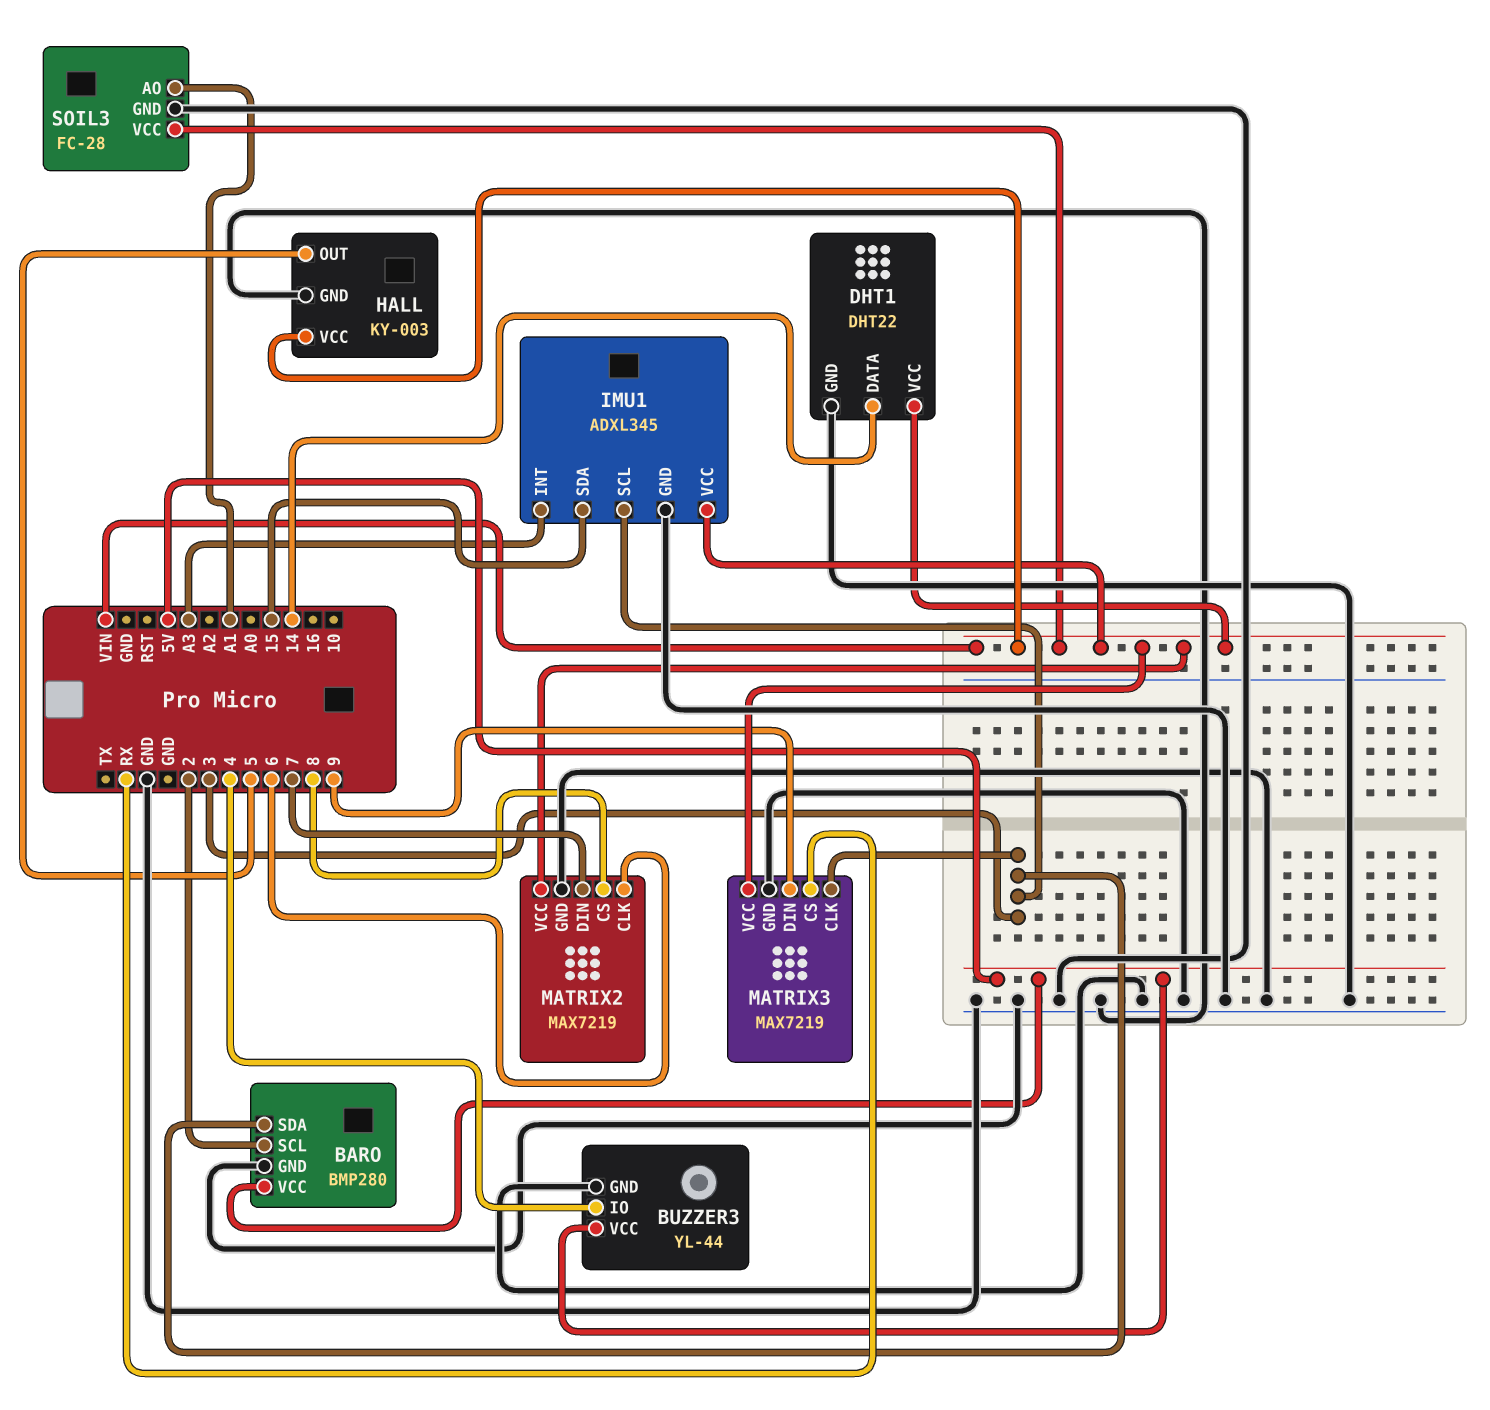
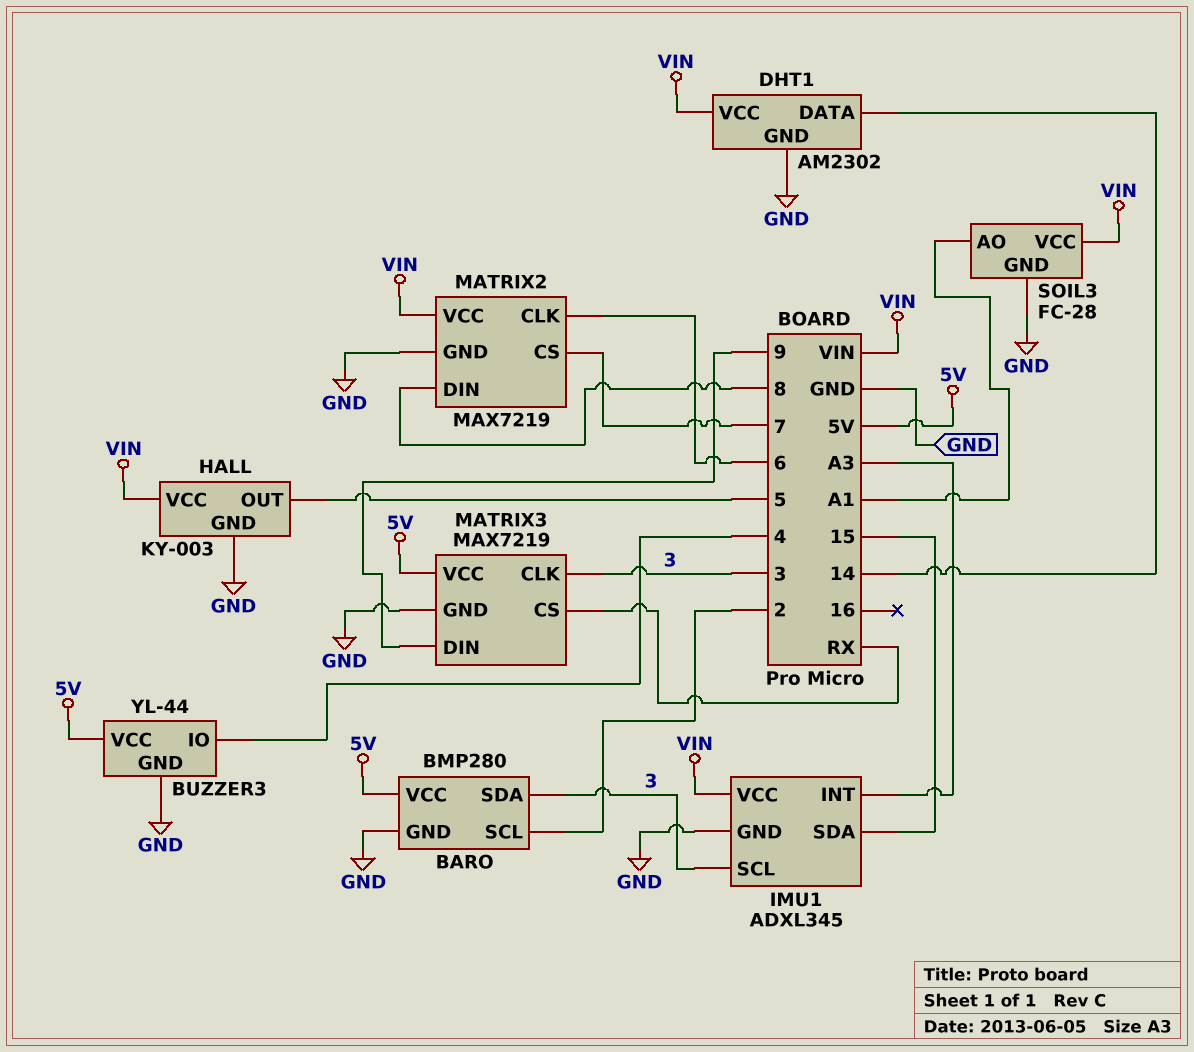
DHT1: DHT22 -> AM2302
MATRIX2 pin CS: 8 -> 7
MATRIX2 pin DIN: 7 -> 8
MATRIX3 pin VCC: VIN -> 5V

